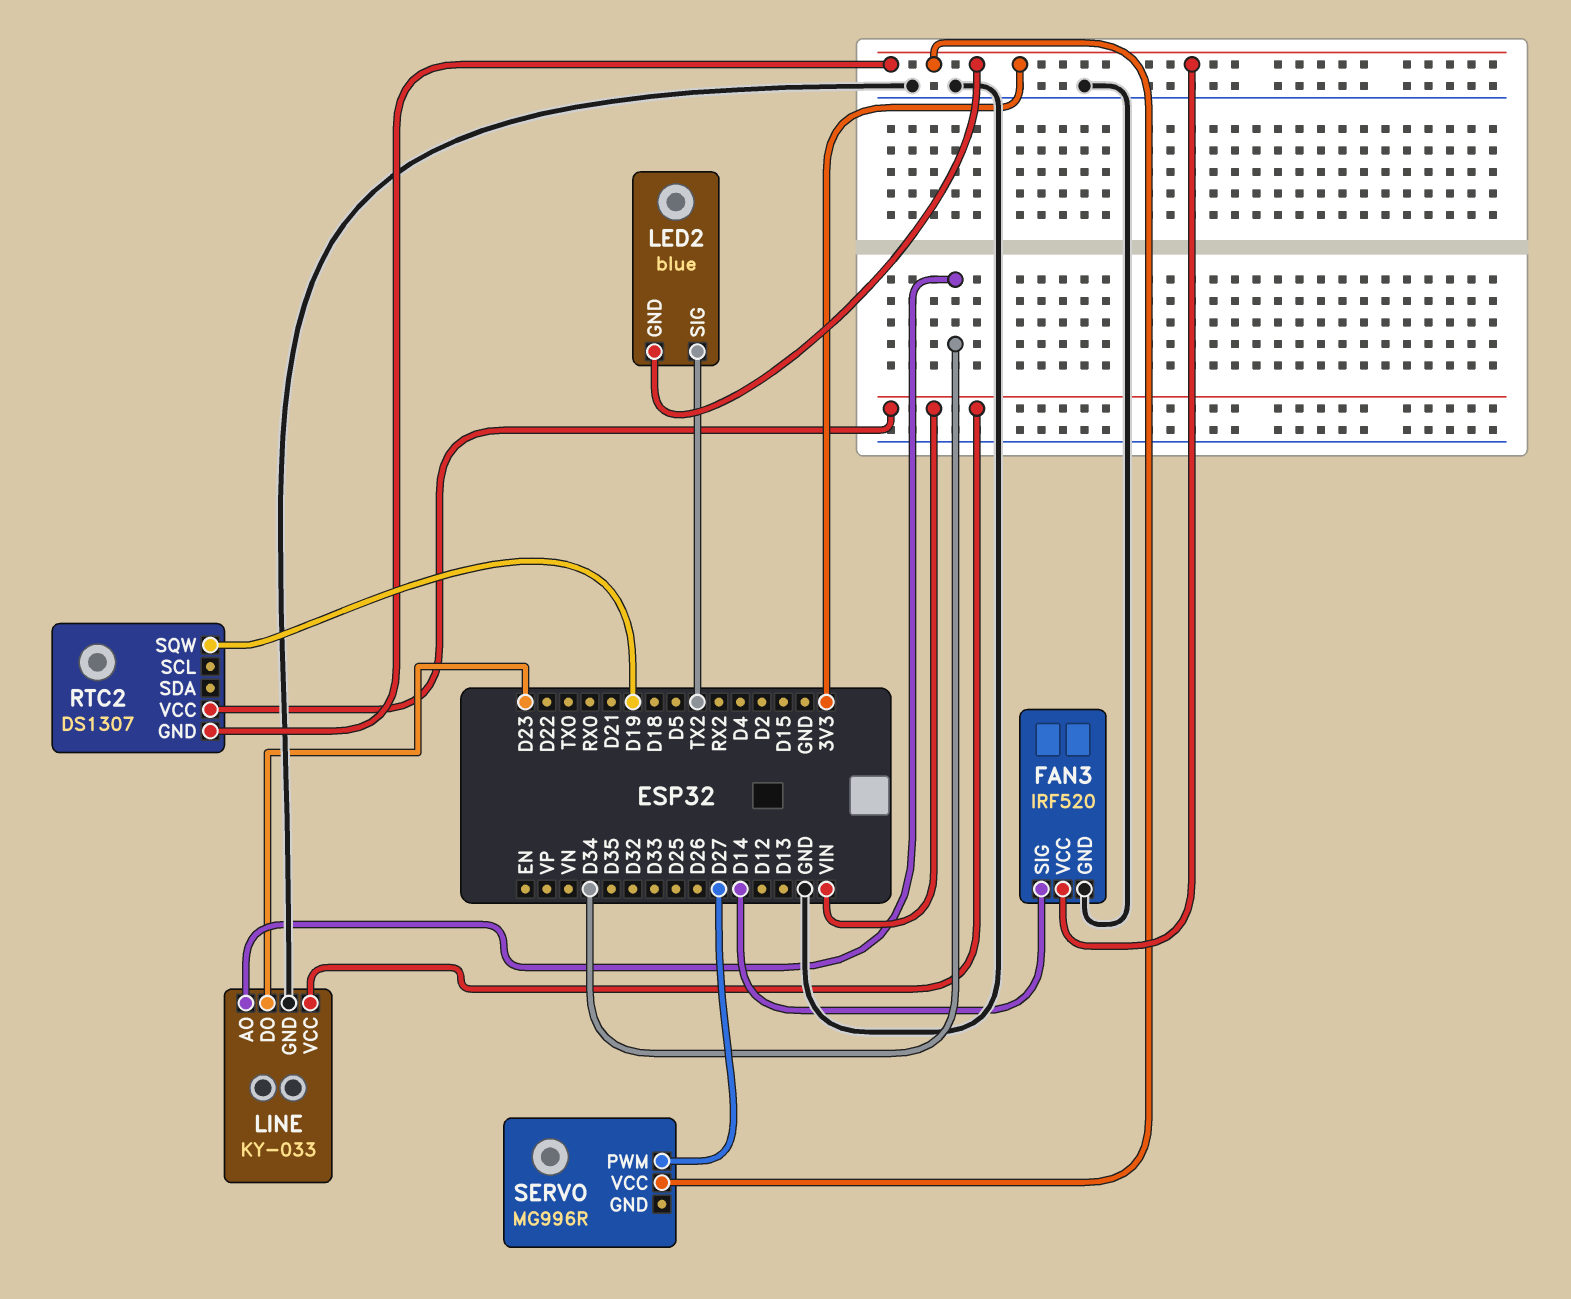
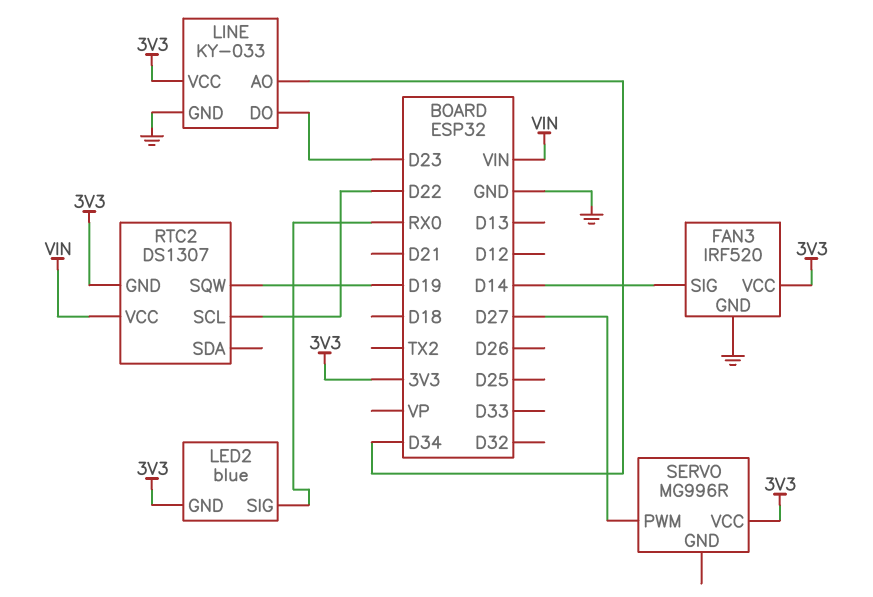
LED2 pin SIG: TX2 -> RX0
LINE pin VCC: VIN -> 3V3
RTC2 pin SCL: none -> D22

